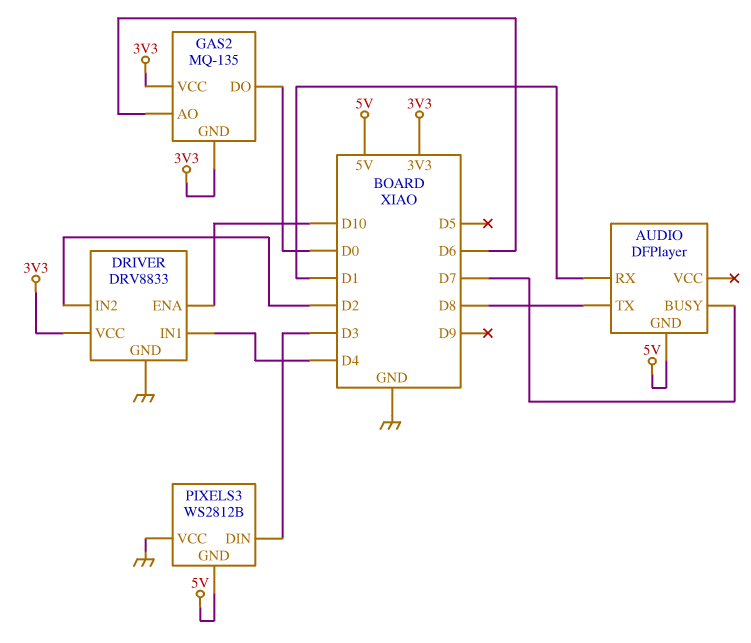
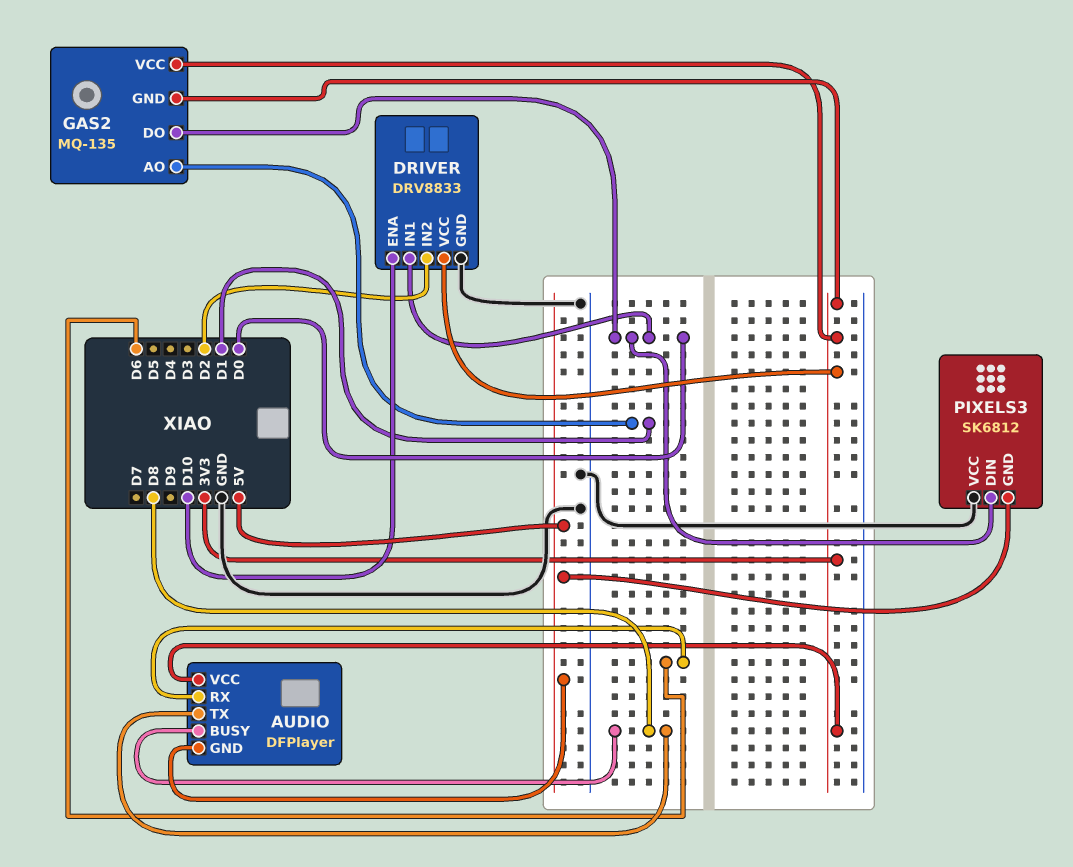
AUDIO pin BUSY: D7 -> D8
AUDIO pin RX: D1 -> D6
AUDIO pin VCC: none -> 3V3
DRIVER pin IN1: D4 -> D0
GAS2 pin AO: D6 -> D1
PIXELS3: WS2812B -> SK6812
PIXELS3 pin DIN: D3 -> D0

